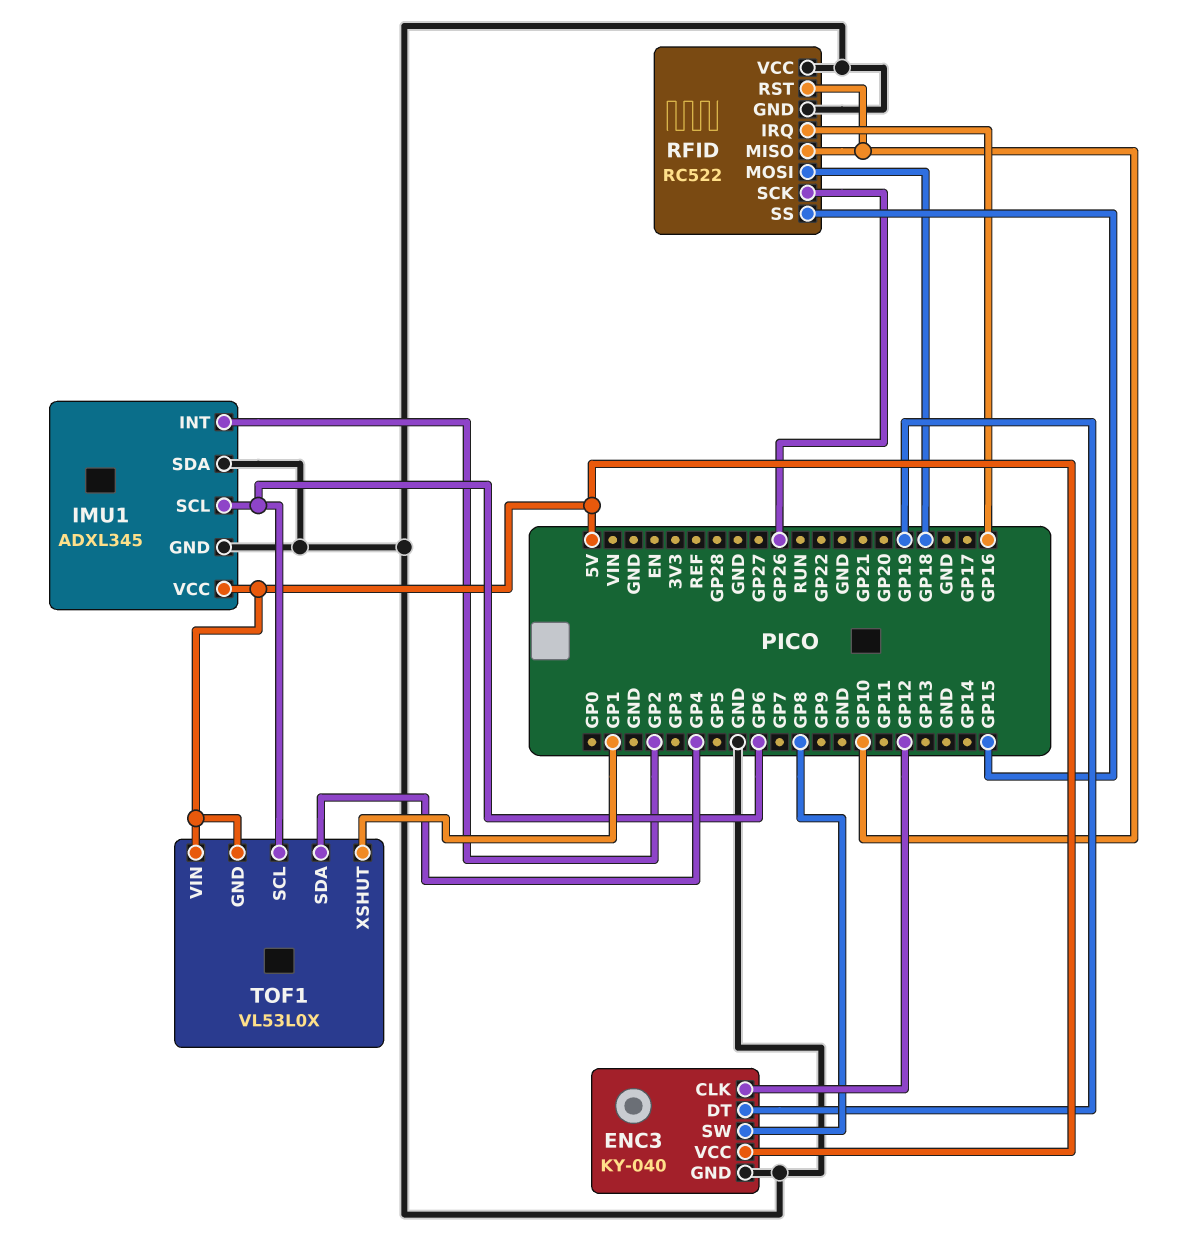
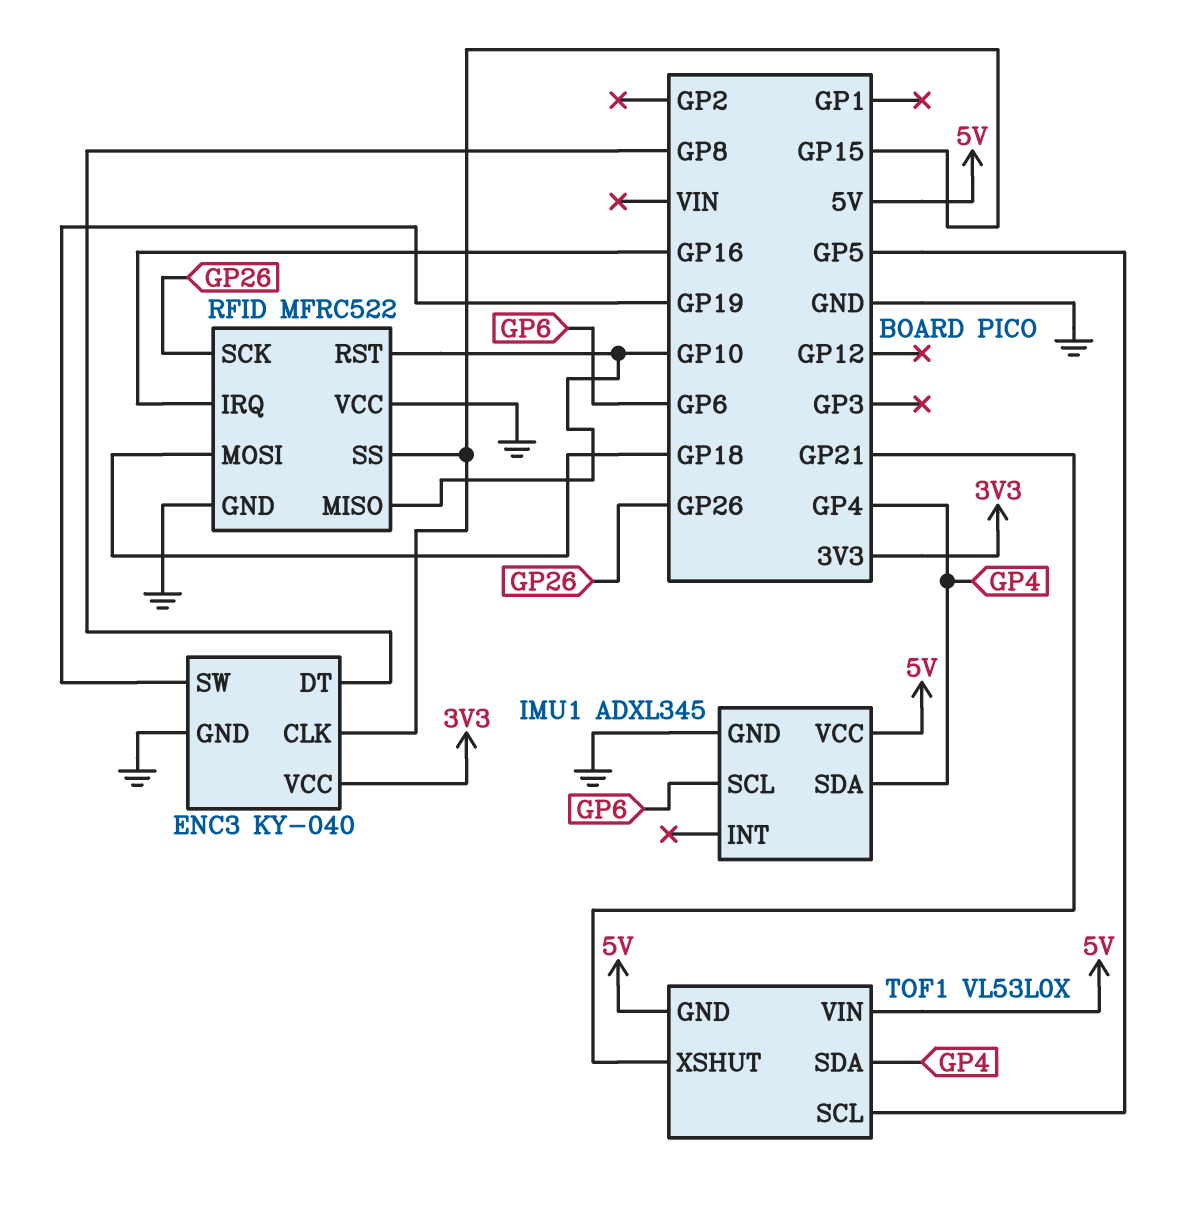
ENC3 pin CLK: GP12 -> GP15
ENC3 pin DT: GP19 -> GP8
ENC3 pin SW: GP8 -> GP19
ENC3 pin VCC: 5V -> 3V3
IMU1 pin INT: GP2 -> none
IMU1 pin SDA: GND -> GP4
RFID: RC522 -> MFRC522
TOF1 pin SCL: GP6 -> GP5
TOF1 pin XSHUT: GP1 -> GP21

